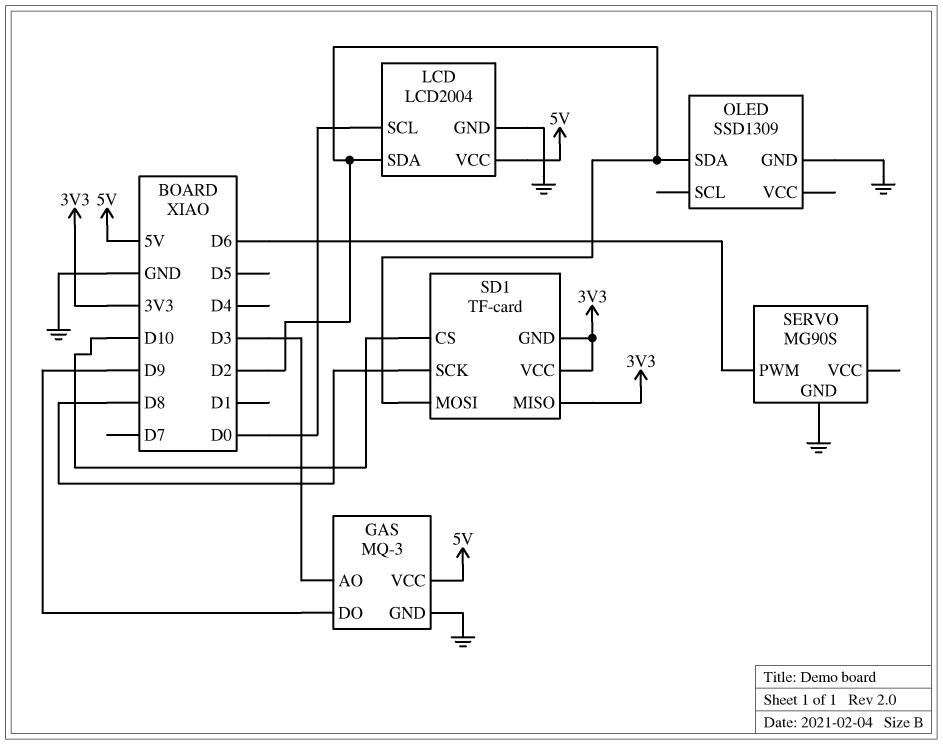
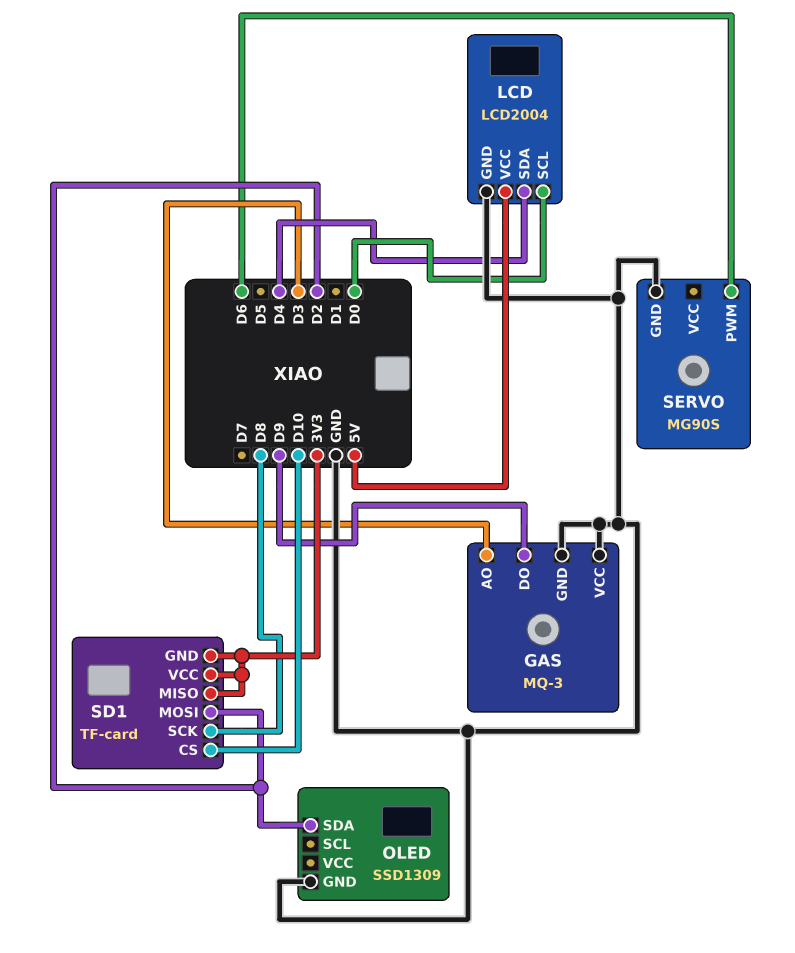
GAS pin VCC: 5V -> GND
LCD pin SDA: D2 -> D4

